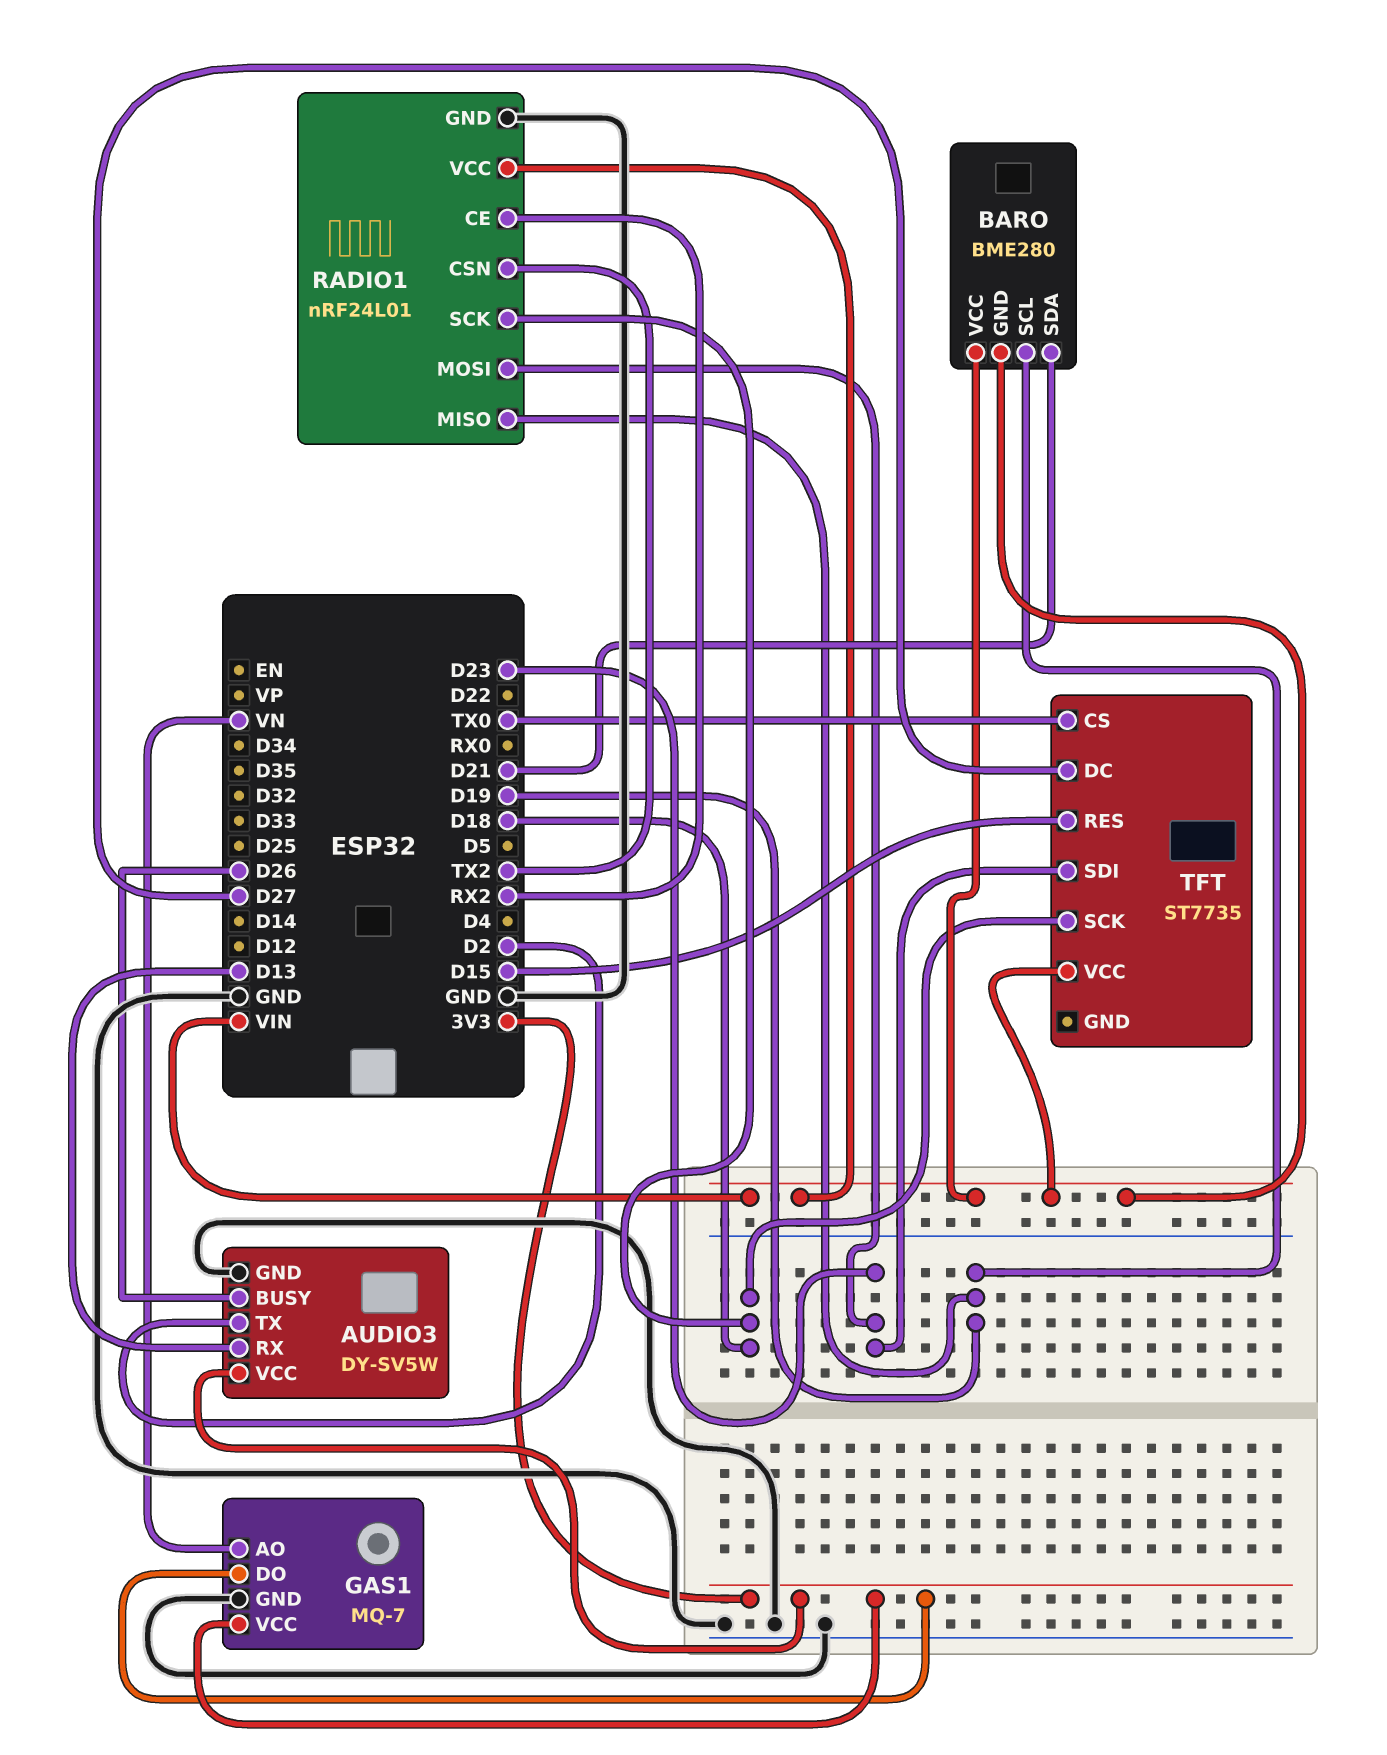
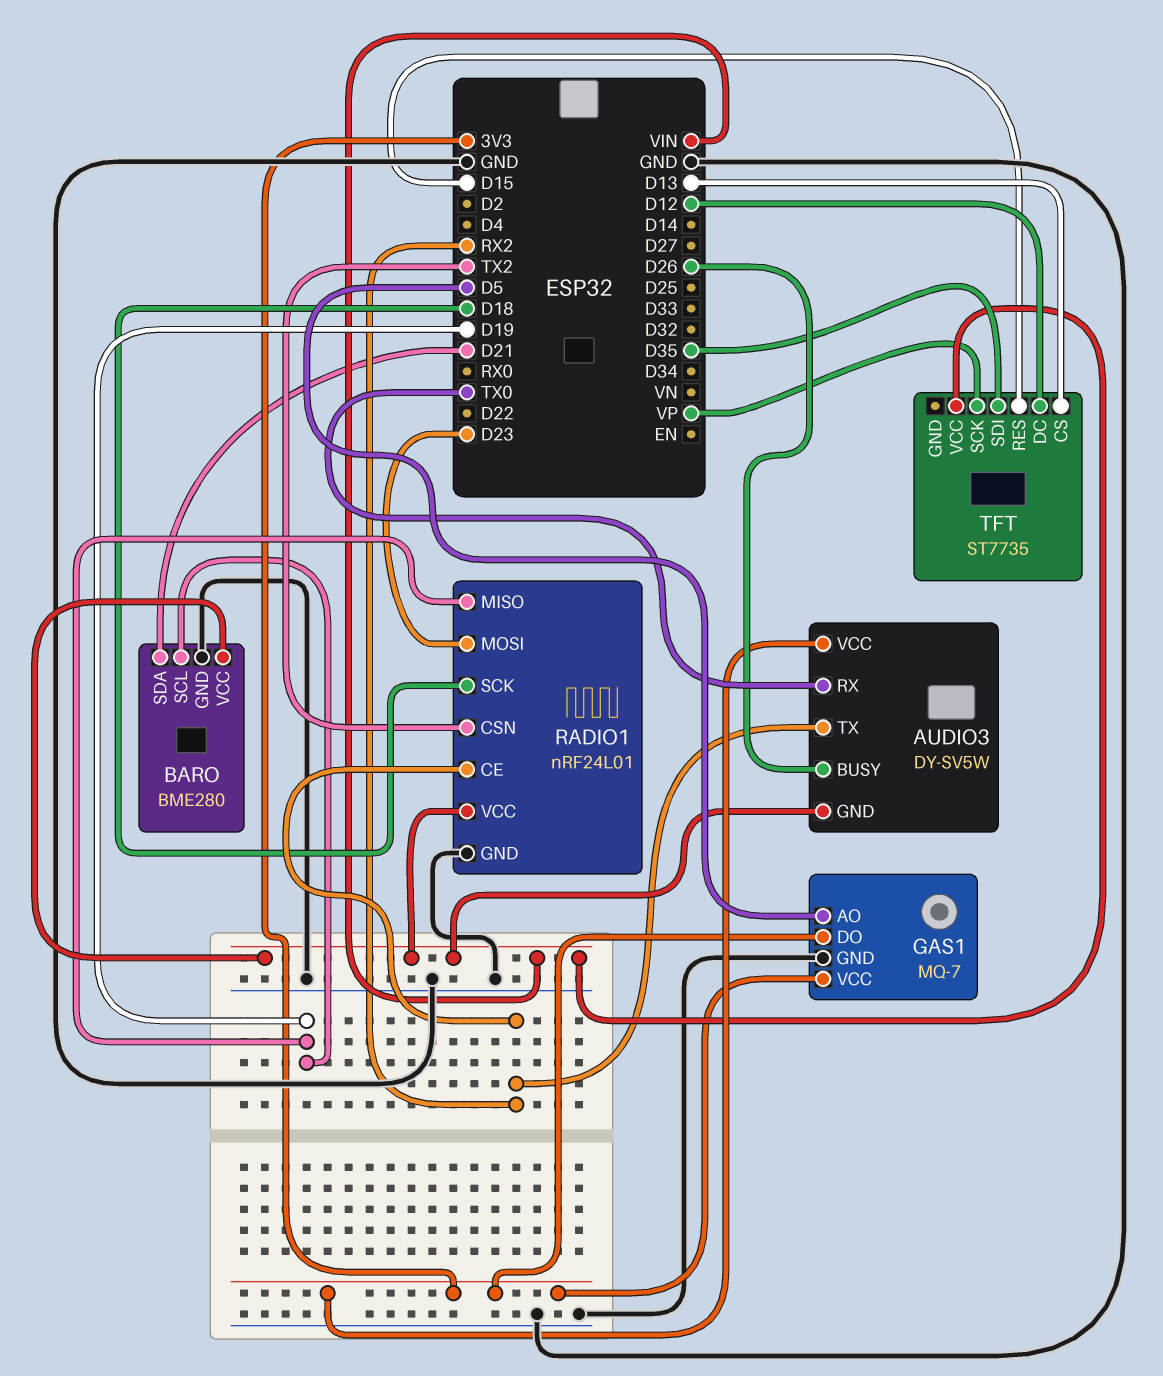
AUDIO3 pin GND: GND -> VIN
AUDIO3 pin RX: D13 -> TX0
AUDIO3 pin TX: D2 -> RX2
BARO pin GND: VIN -> GND
GAS1 pin AO: VN -> D5
TFT pin CS: TX0 -> D13
TFT pin DC: D27 -> D12
TFT pin SCK: D18 -> VP
TFT pin SDI: D23 -> D35

